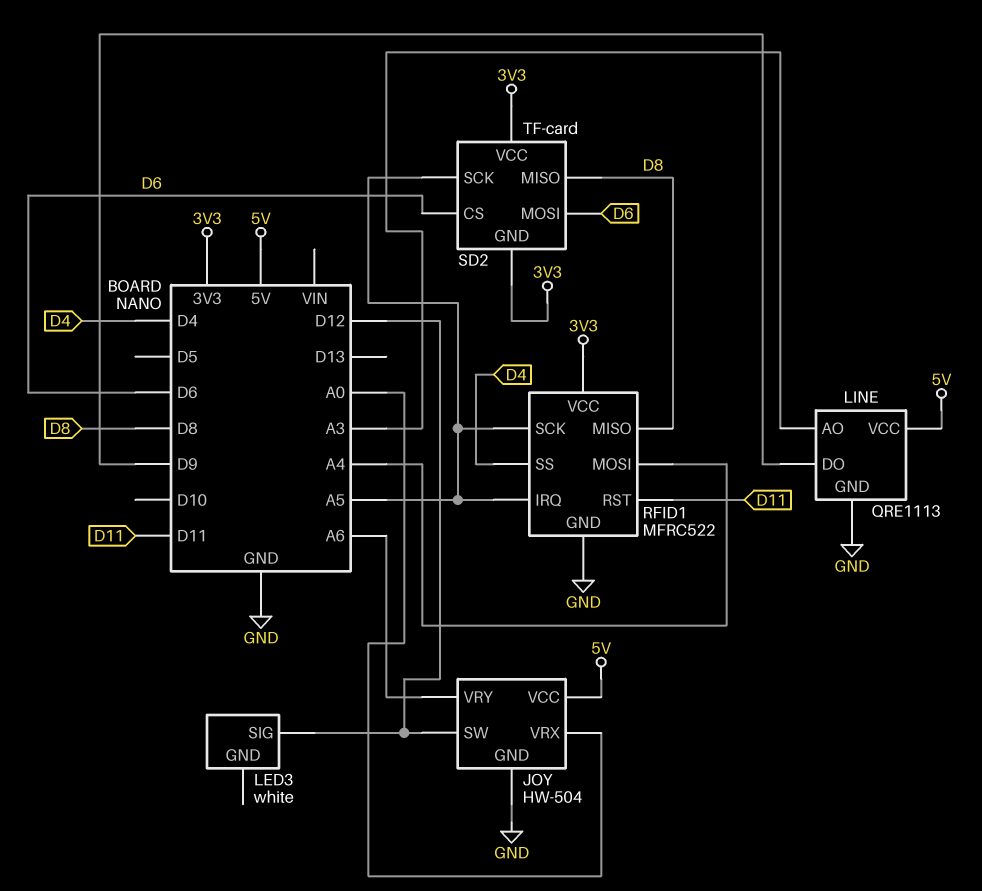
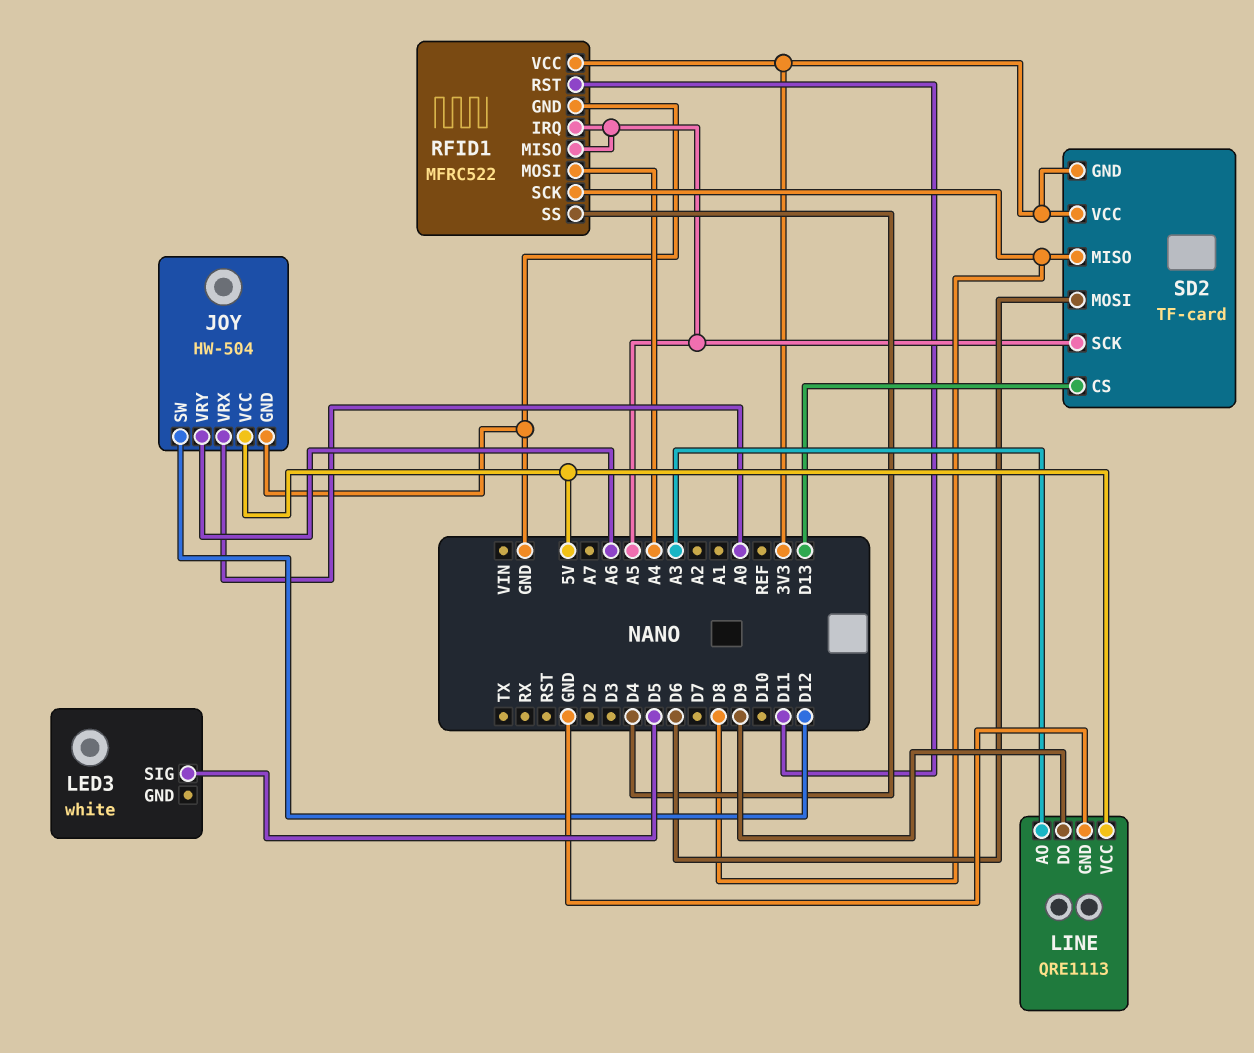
LED3 pin SIG: D12 -> D5
RFID1 pin MISO: D8 -> A5
RFID1 pin SCK: A5 -> D8
SD2 pin CS: D6 -> D13

